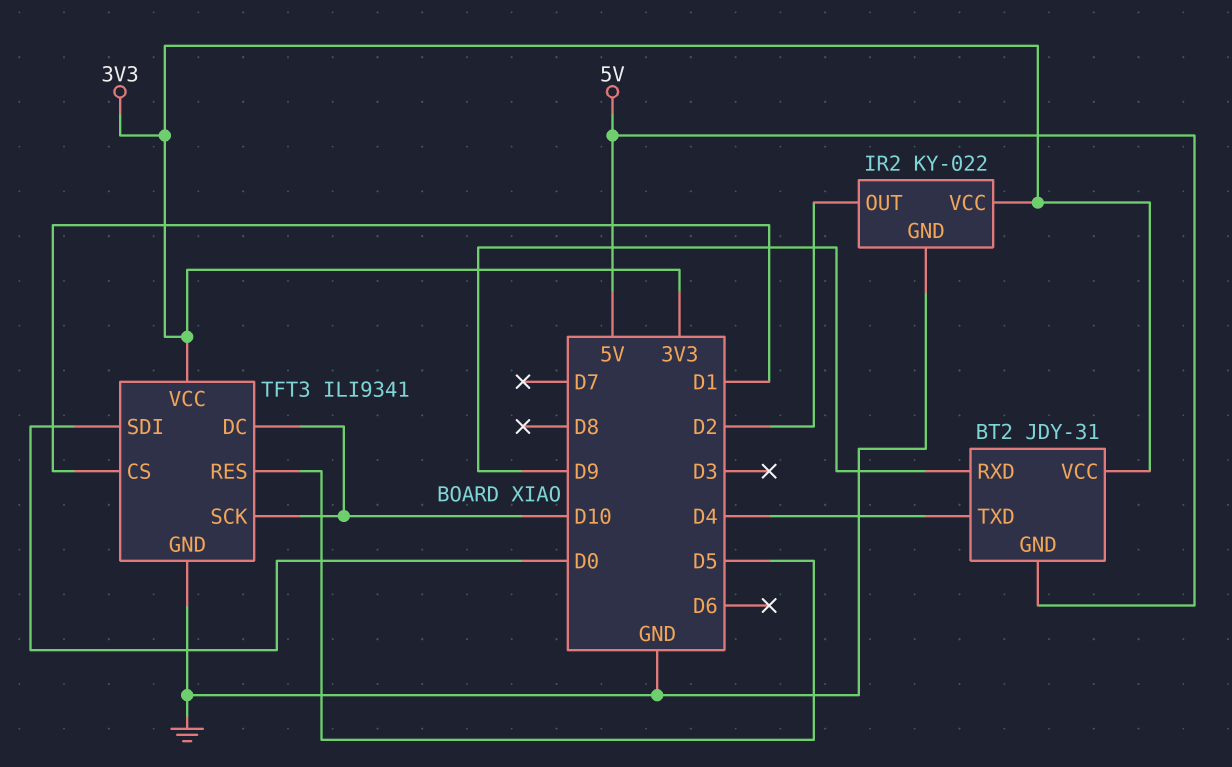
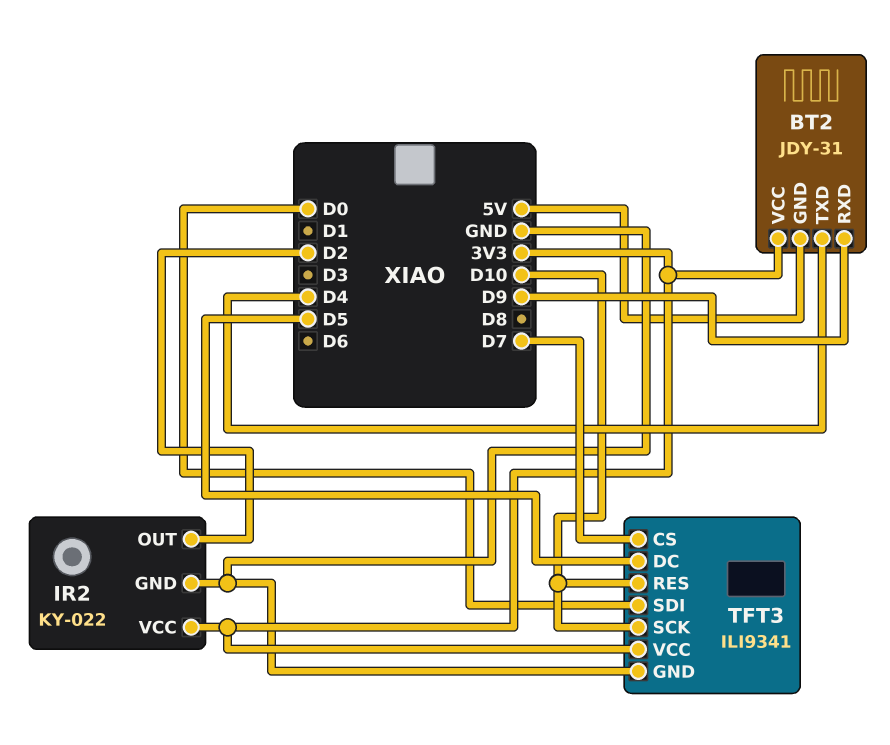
TFT3 pin CS: D1 -> D7
TFT3 pin DC: D10 -> D5
TFT3 pin RES: D5 -> D10

